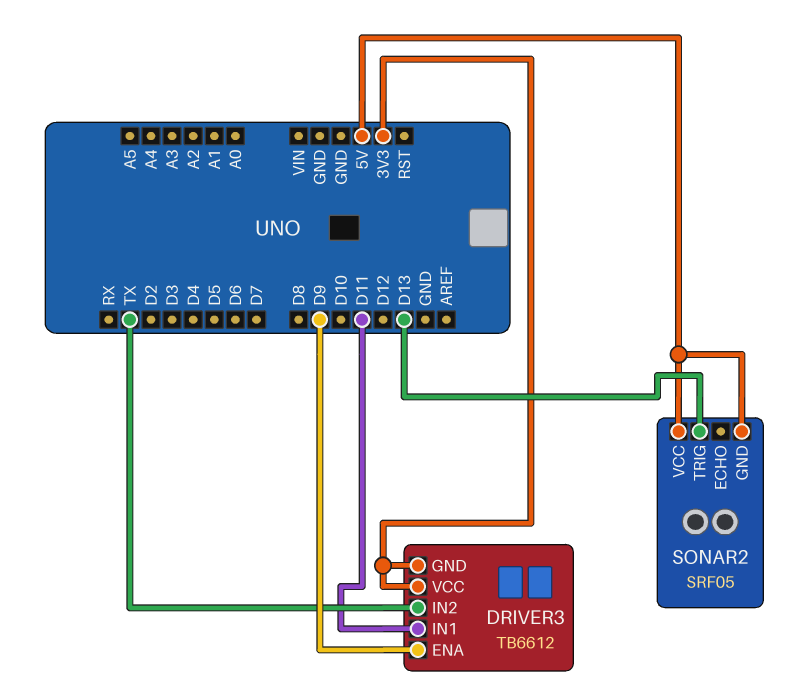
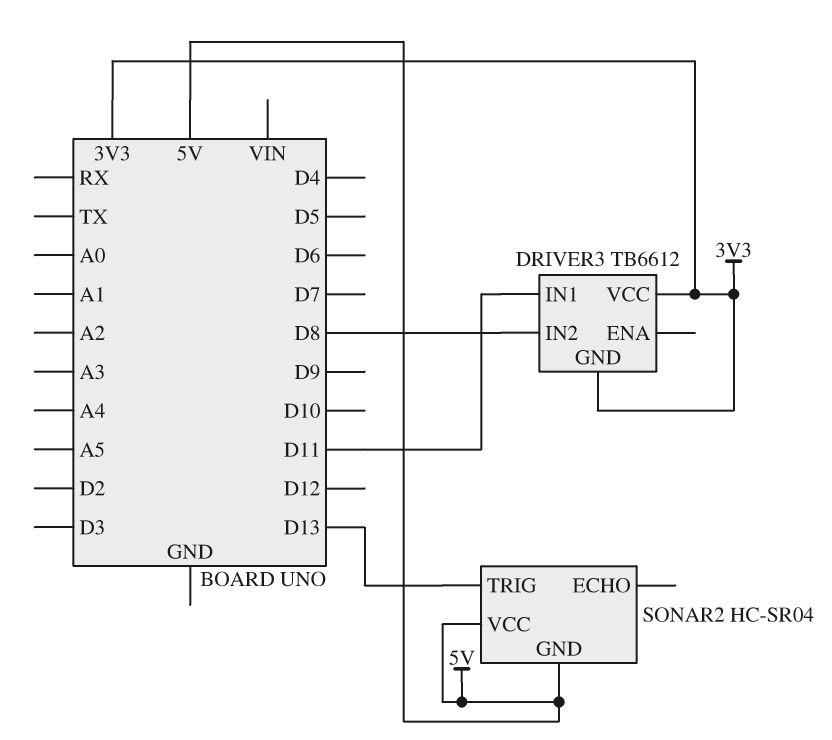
DRIVER3 pin ENA: D9 -> none
DRIVER3 pin IN2: TX -> D8
SONAR2: SRF05 -> HC-SR04

